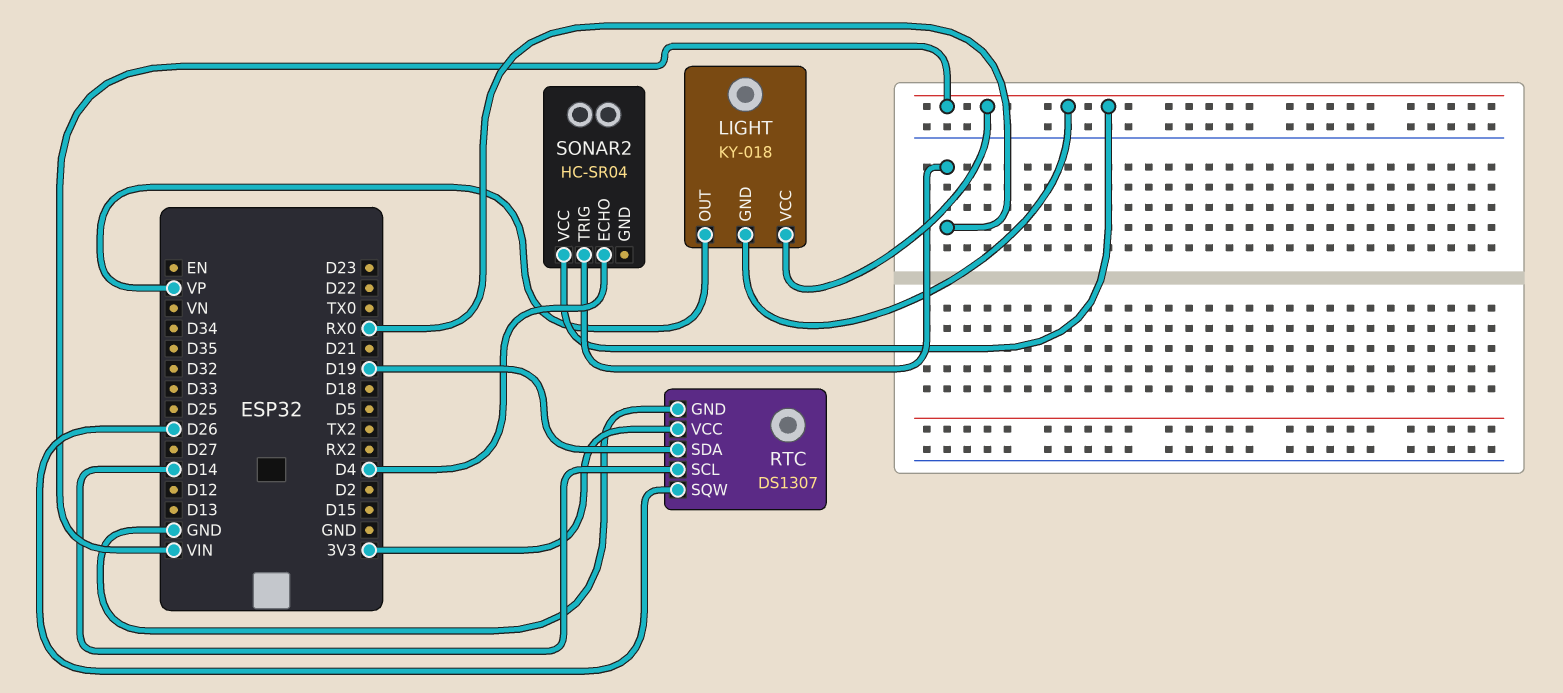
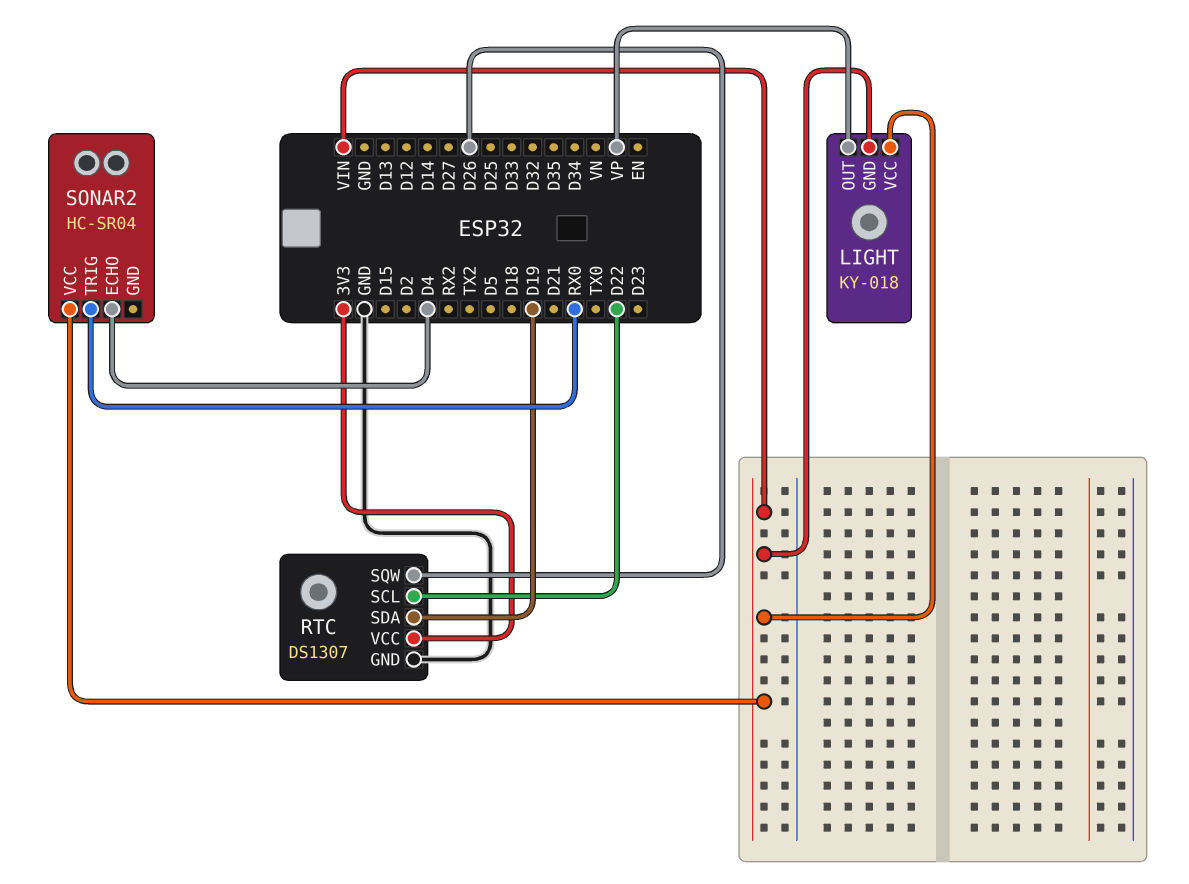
RTC pin SCL: D14 -> D22

